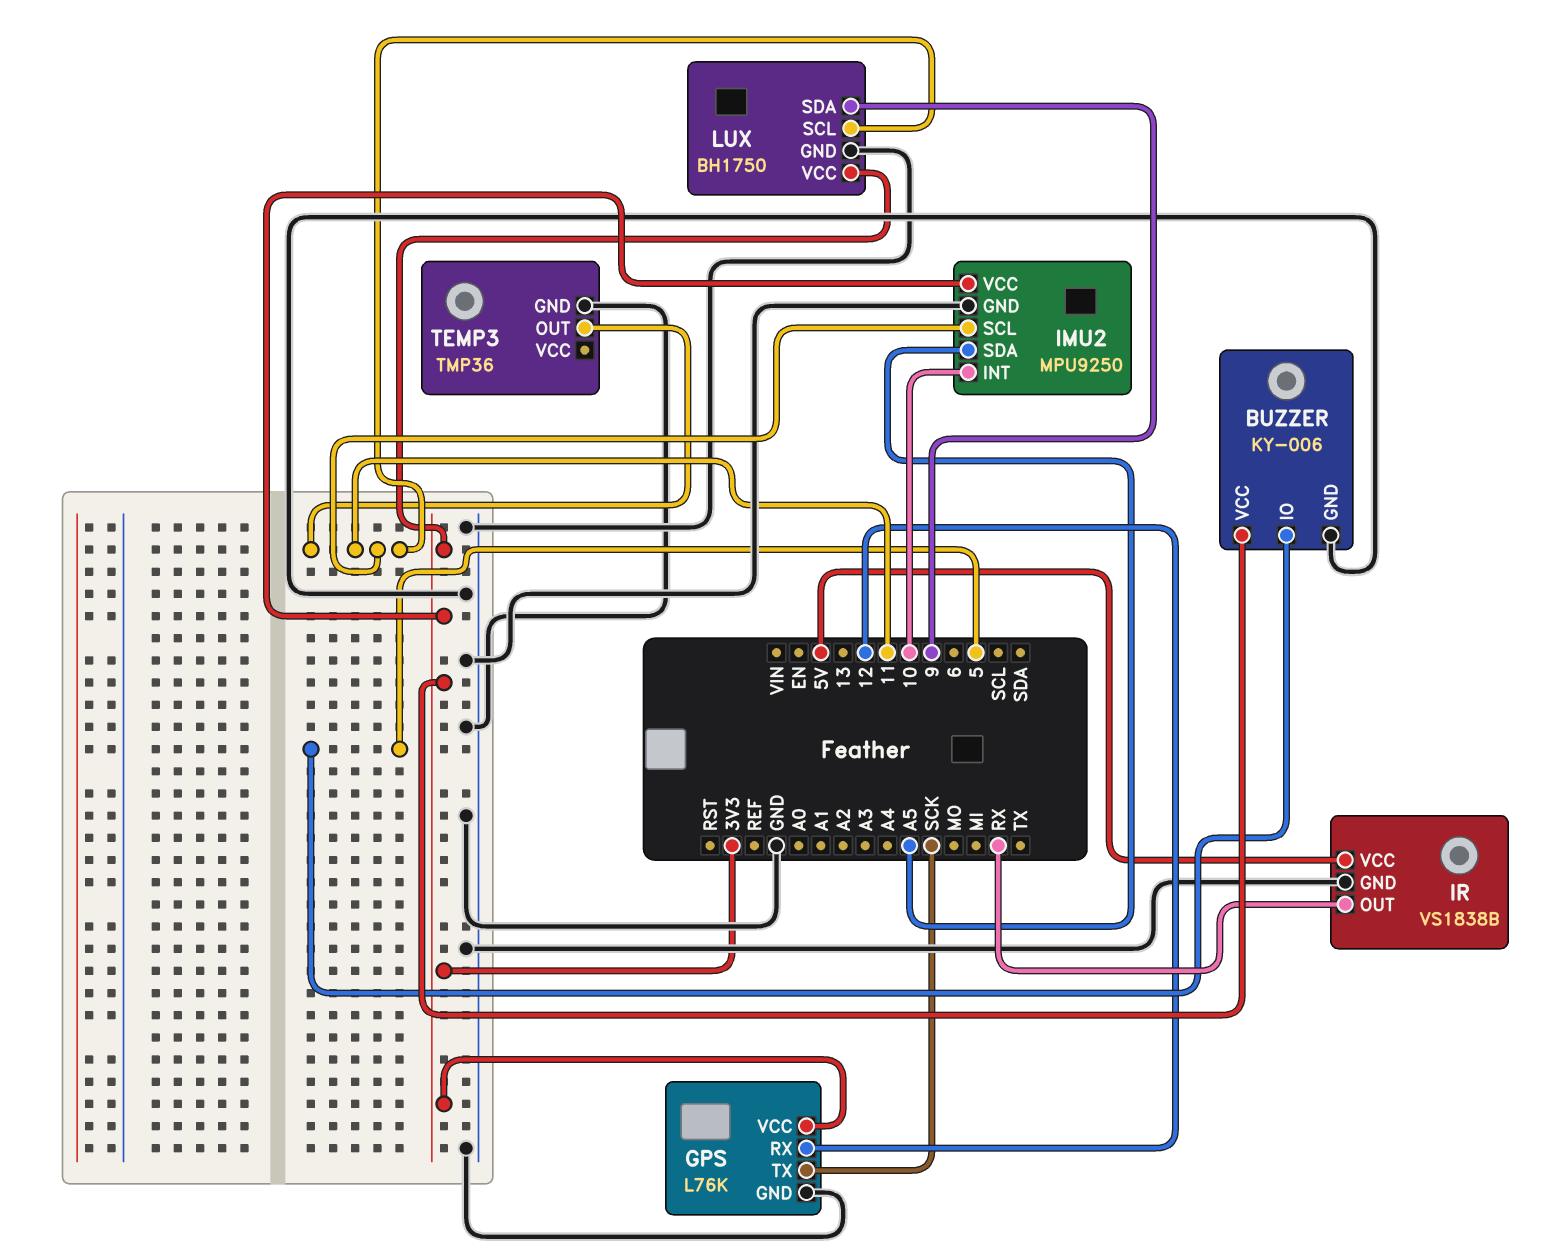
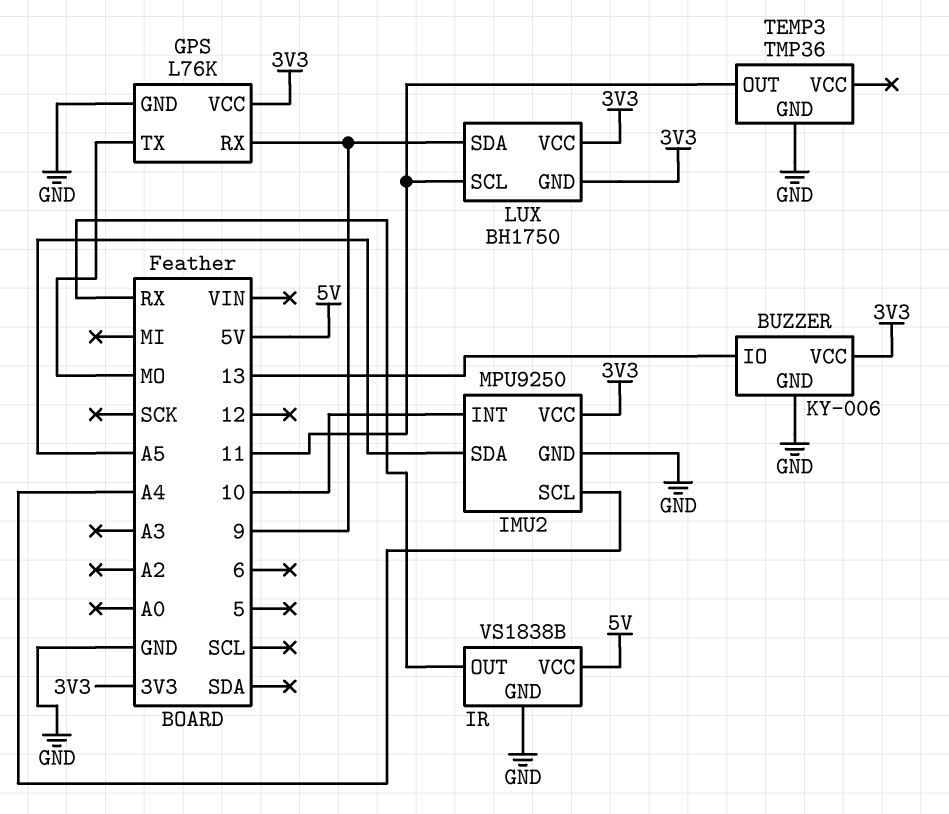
BUZZER pin IO: 5 -> 13
GPS pin RX: 12 -> 9
GPS pin TX: SCK -> MO
IMU2 pin SCL: 11 -> A4
LUX pin GND: GND -> 3V3

